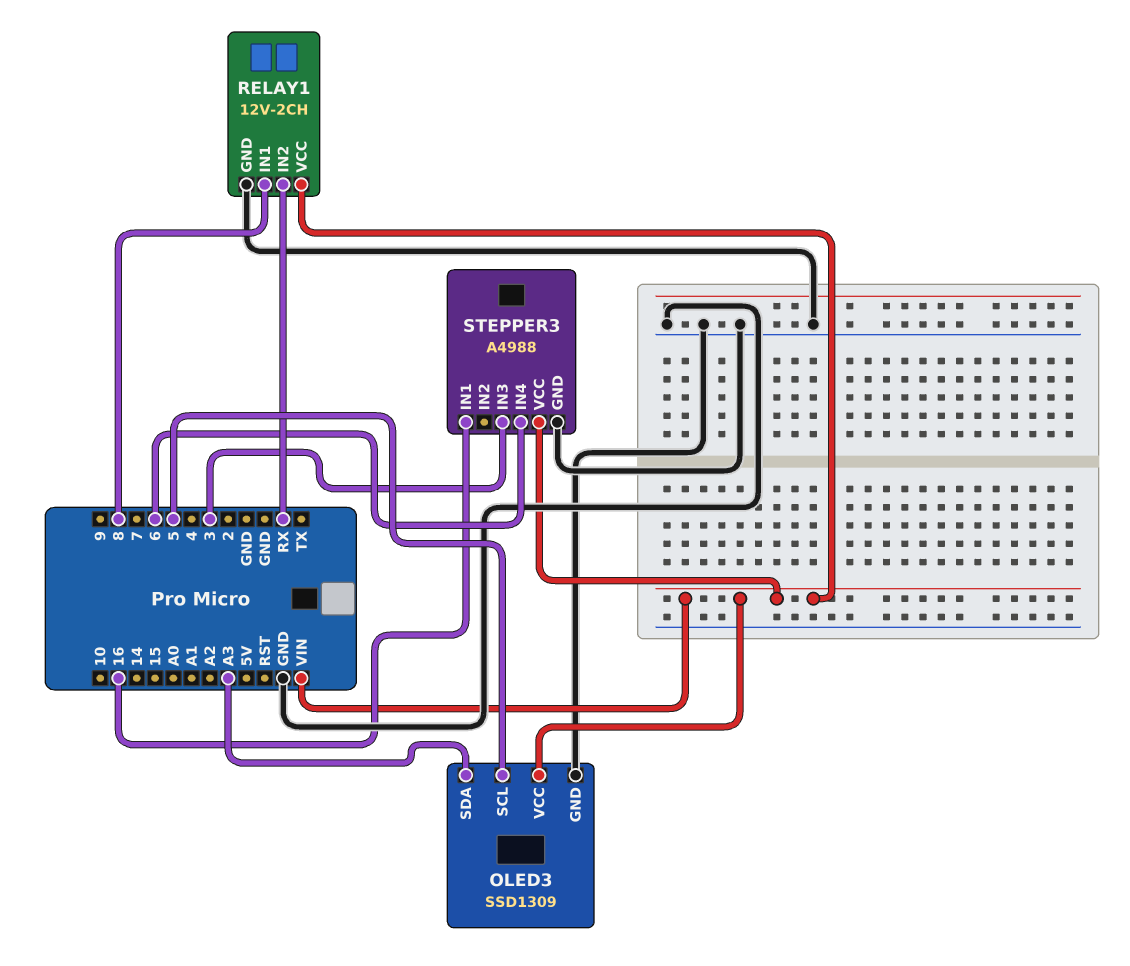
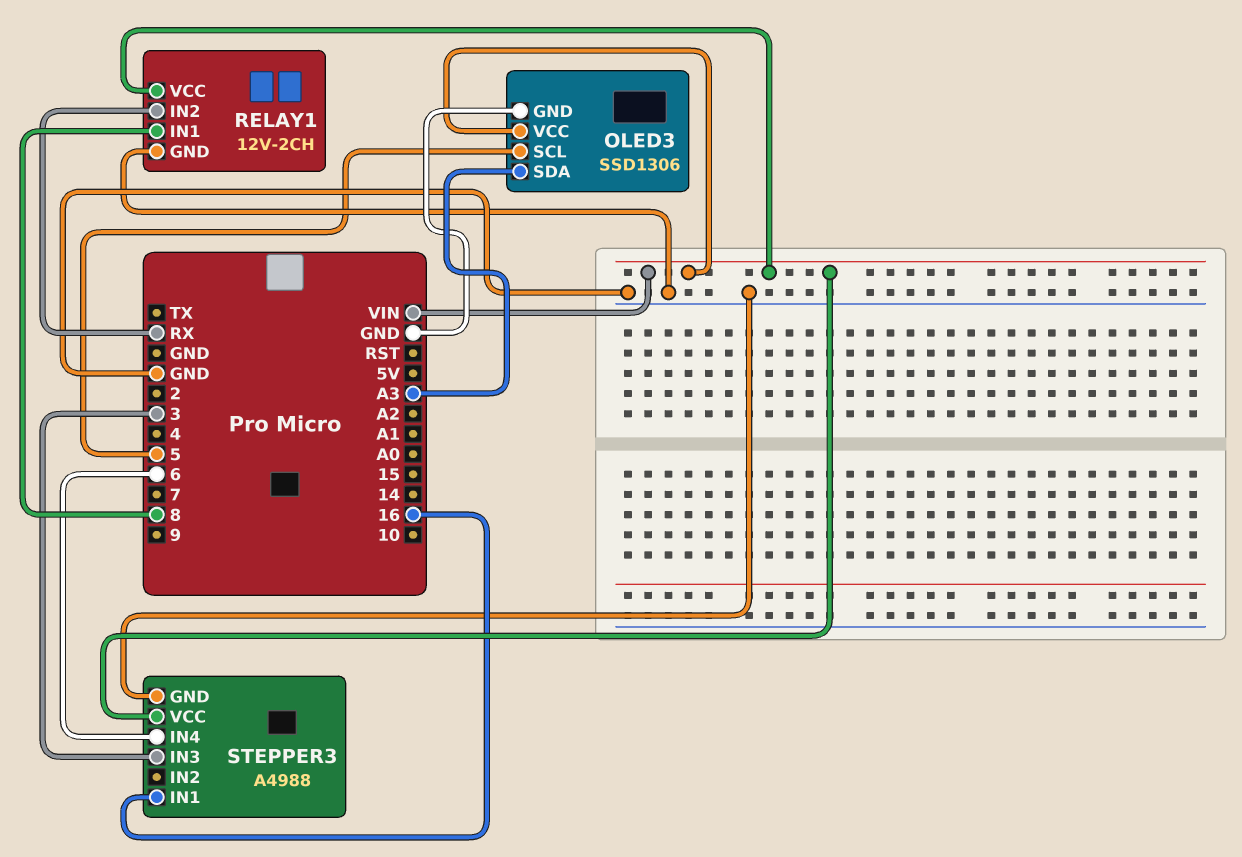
OLED3: SSD1309 -> SSD1306

